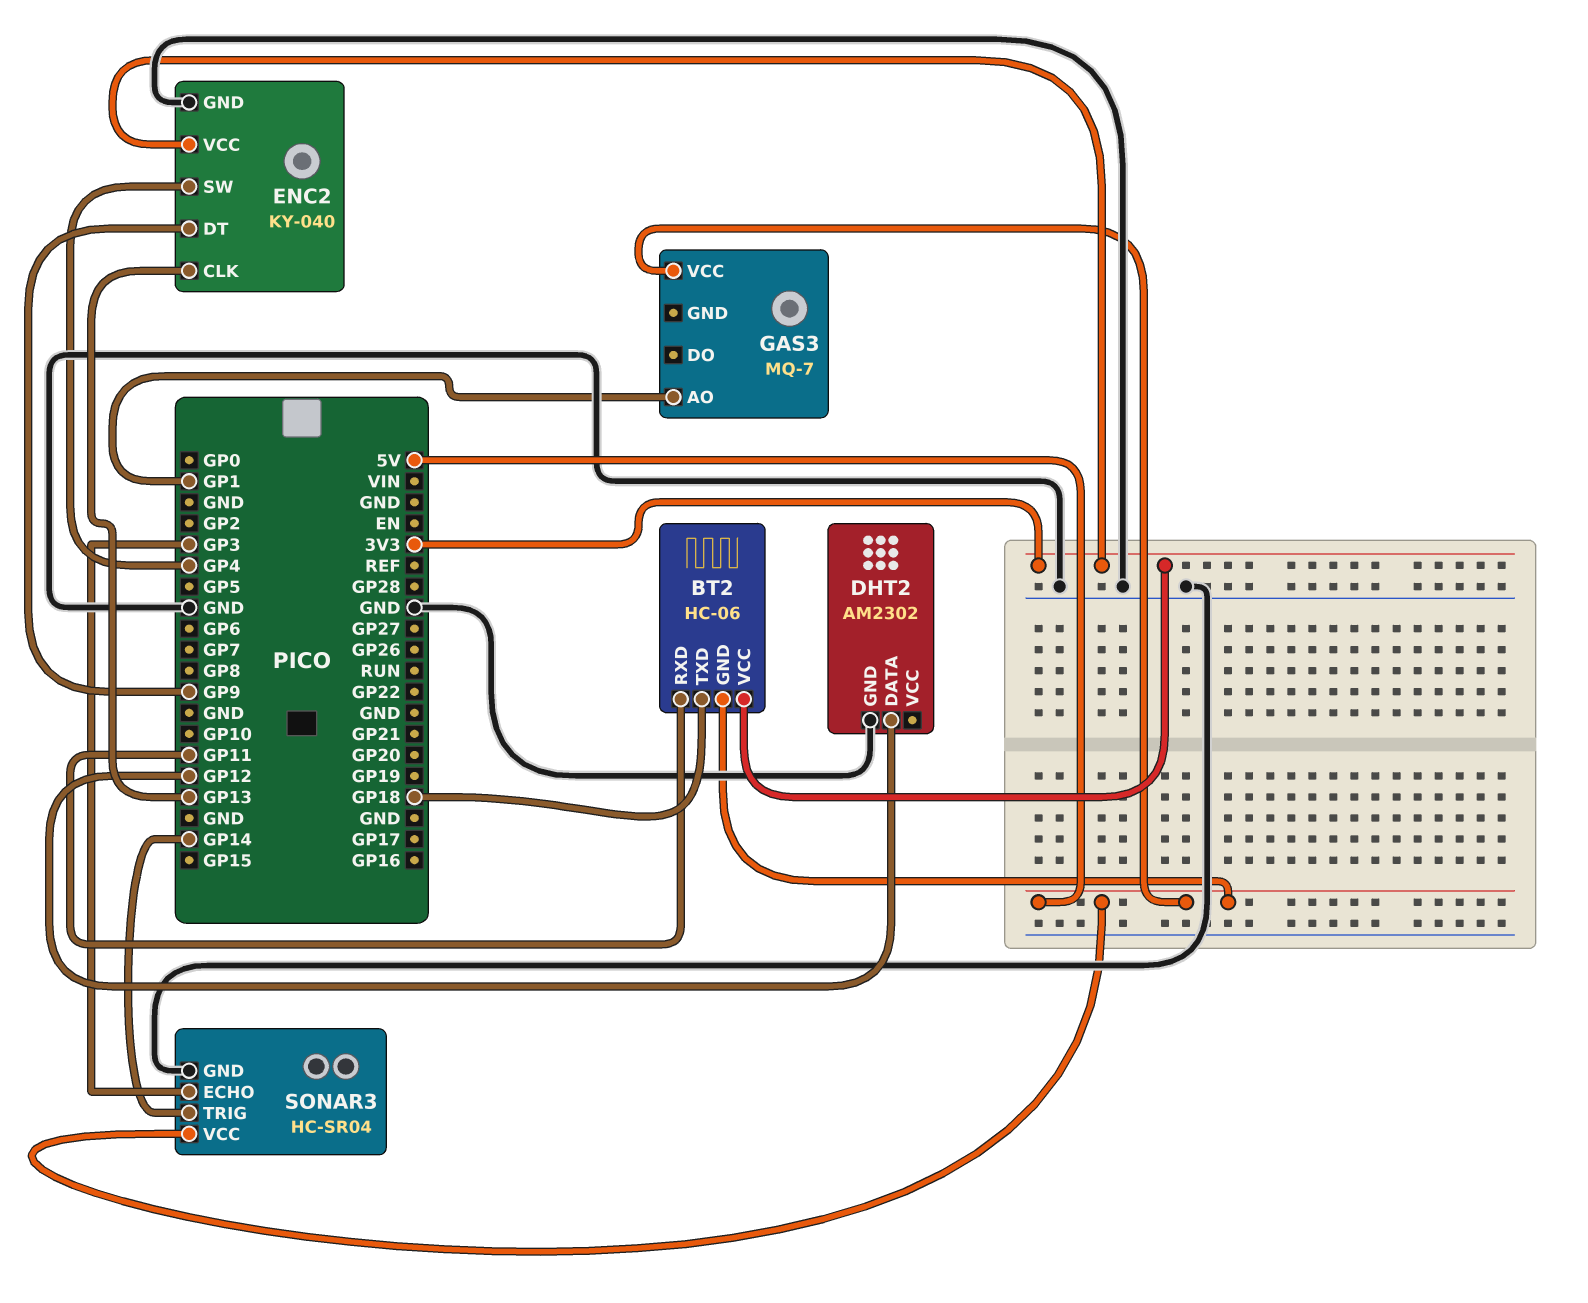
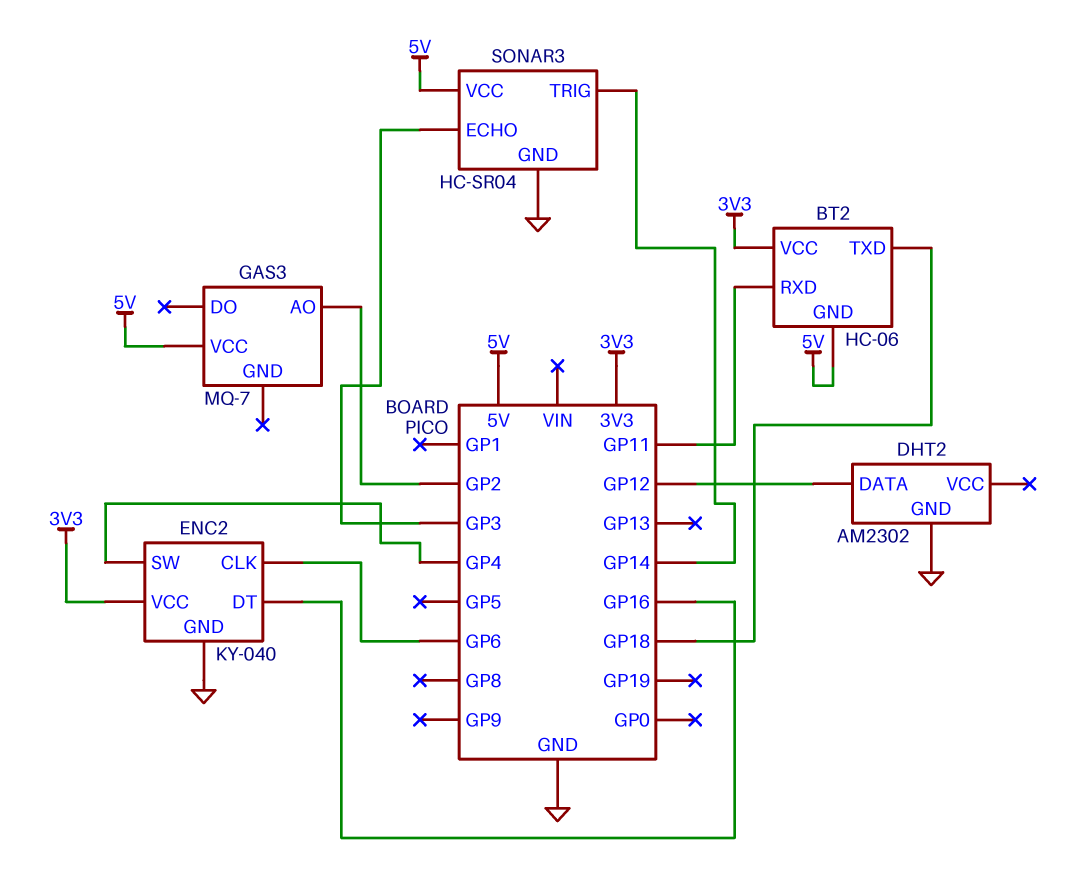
ENC2 pin CLK: GP13 -> GP6
ENC2 pin DT: GP9 -> GP16
GAS3 pin AO: GP1 -> GP2

